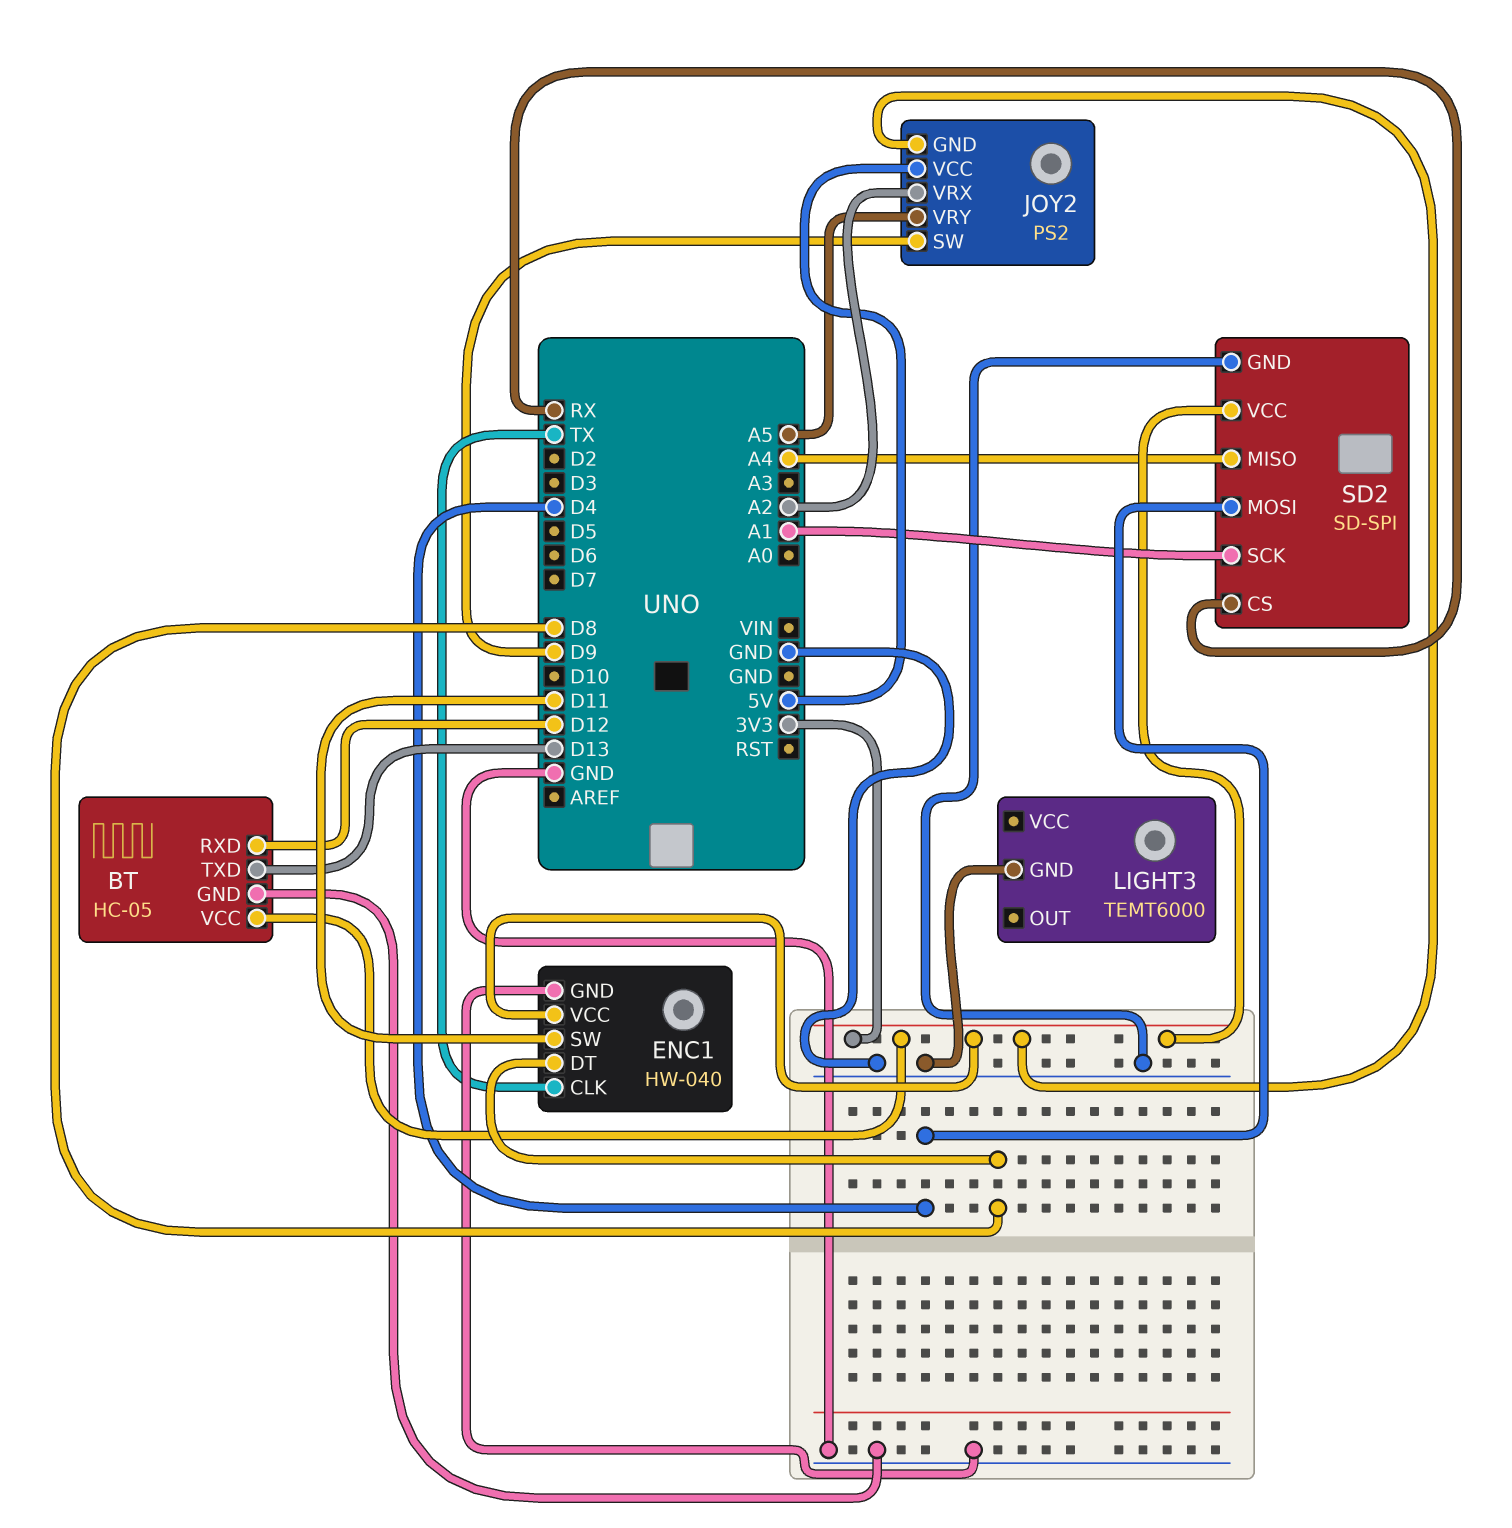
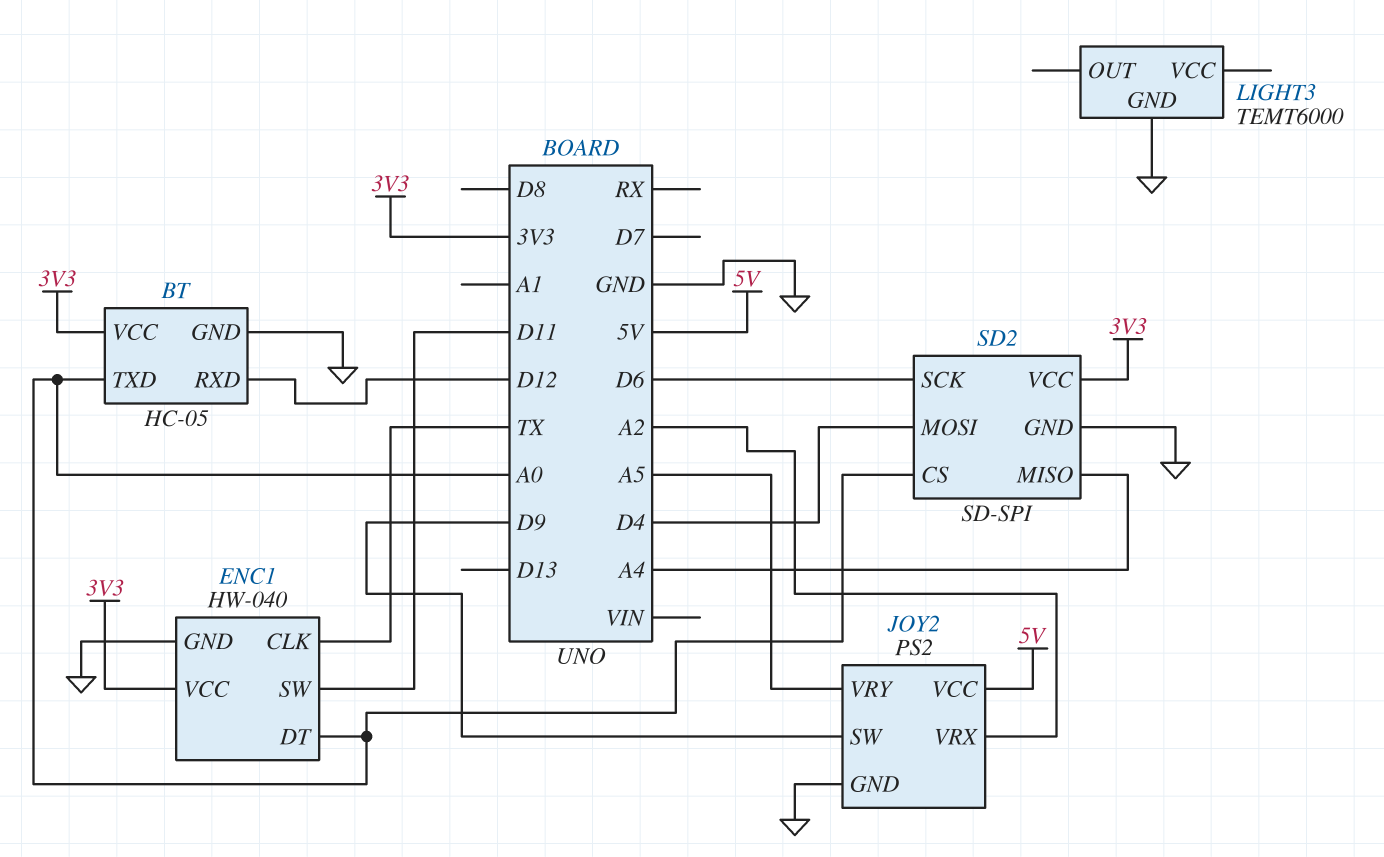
BT pin TXD: D13 -> A0
ENC1 pin DT: D8 -> A0
JOY2 pin GND: 3V3 -> GND
SD2 pin CS: RX -> A0
SD2 pin SCK: A1 -> D6

